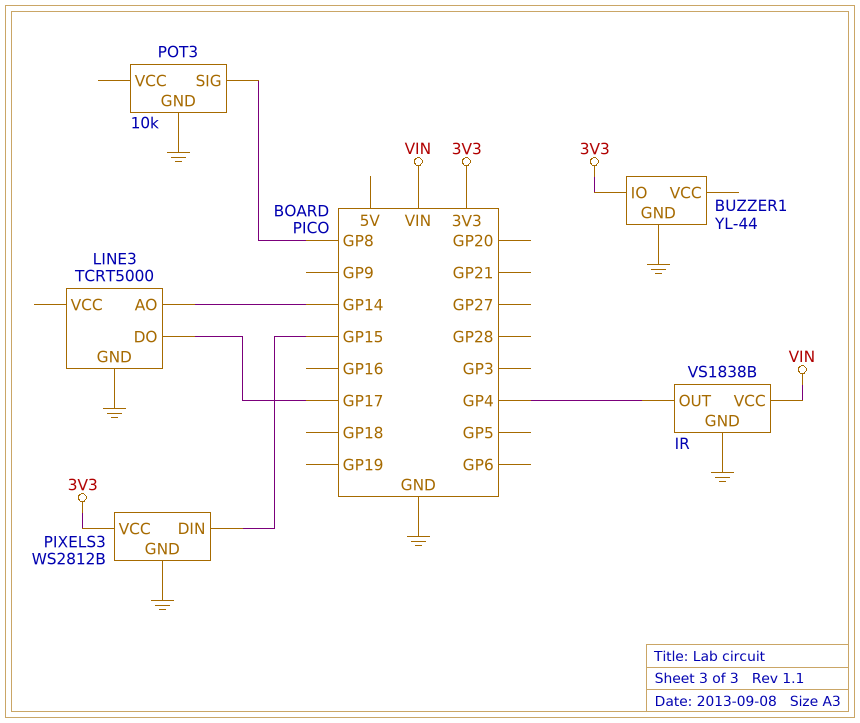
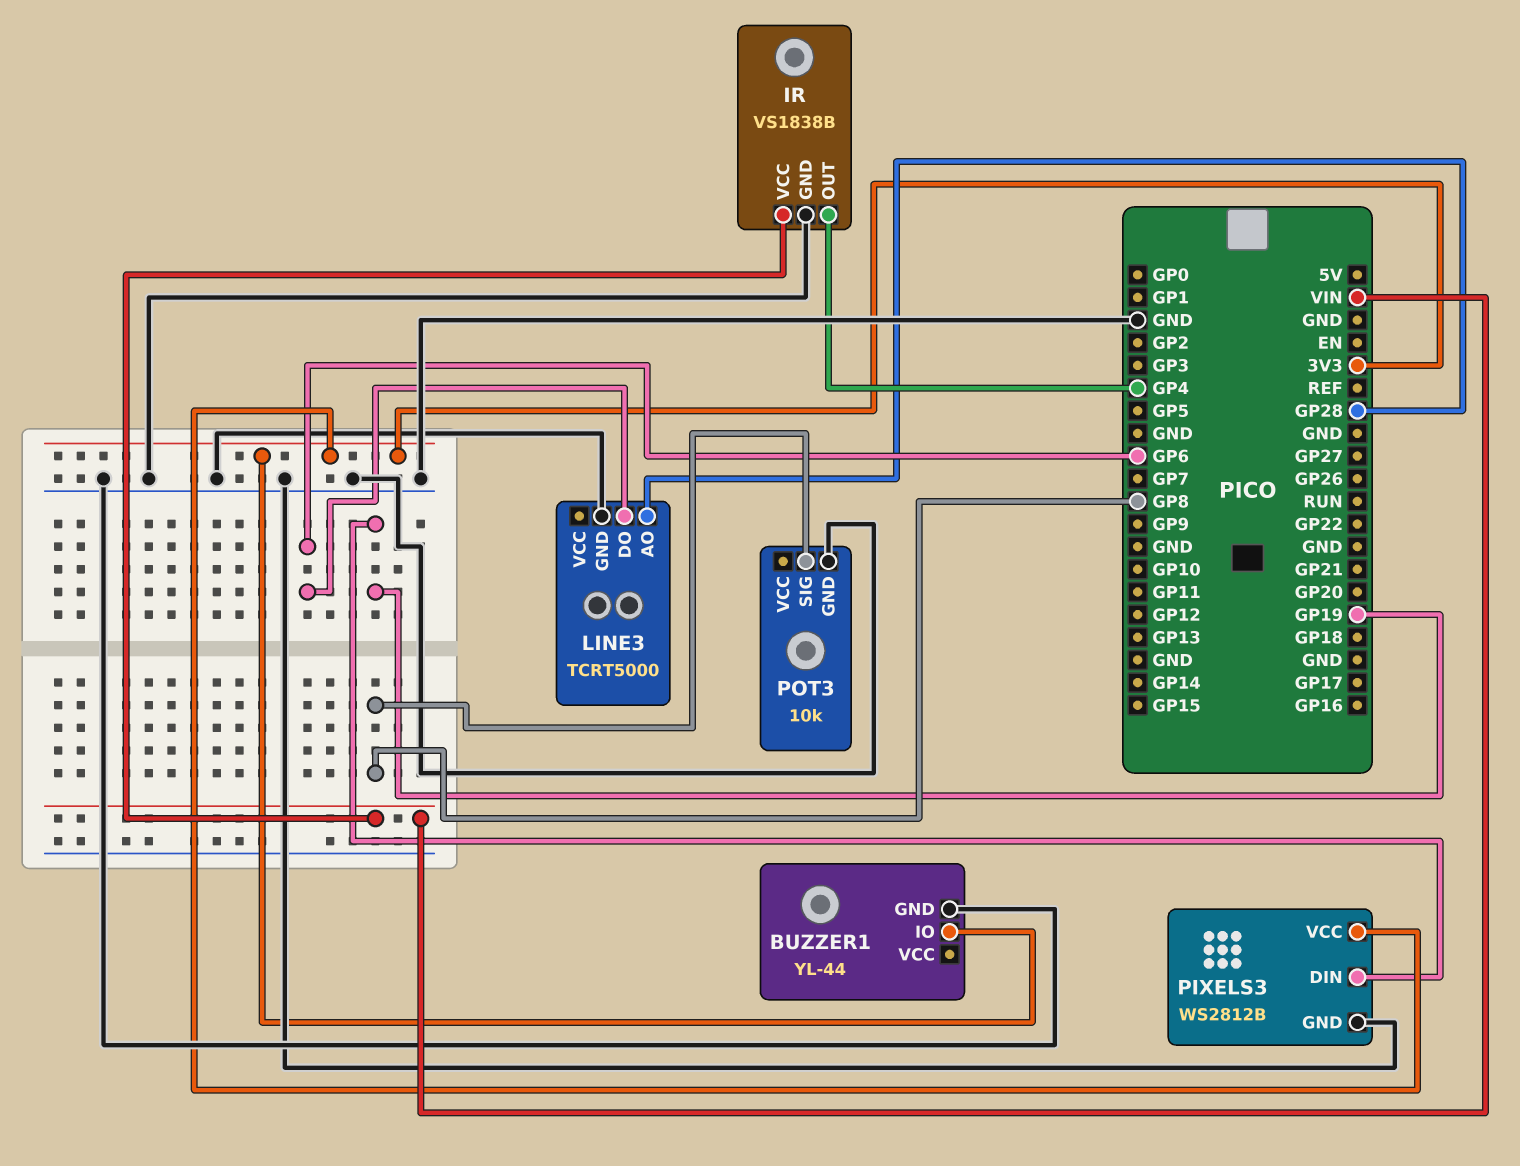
LINE3 pin AO: GP14 -> GP28
LINE3 pin DO: GP17 -> GP6
PIXELS3 pin DIN: GP15 -> GP19

